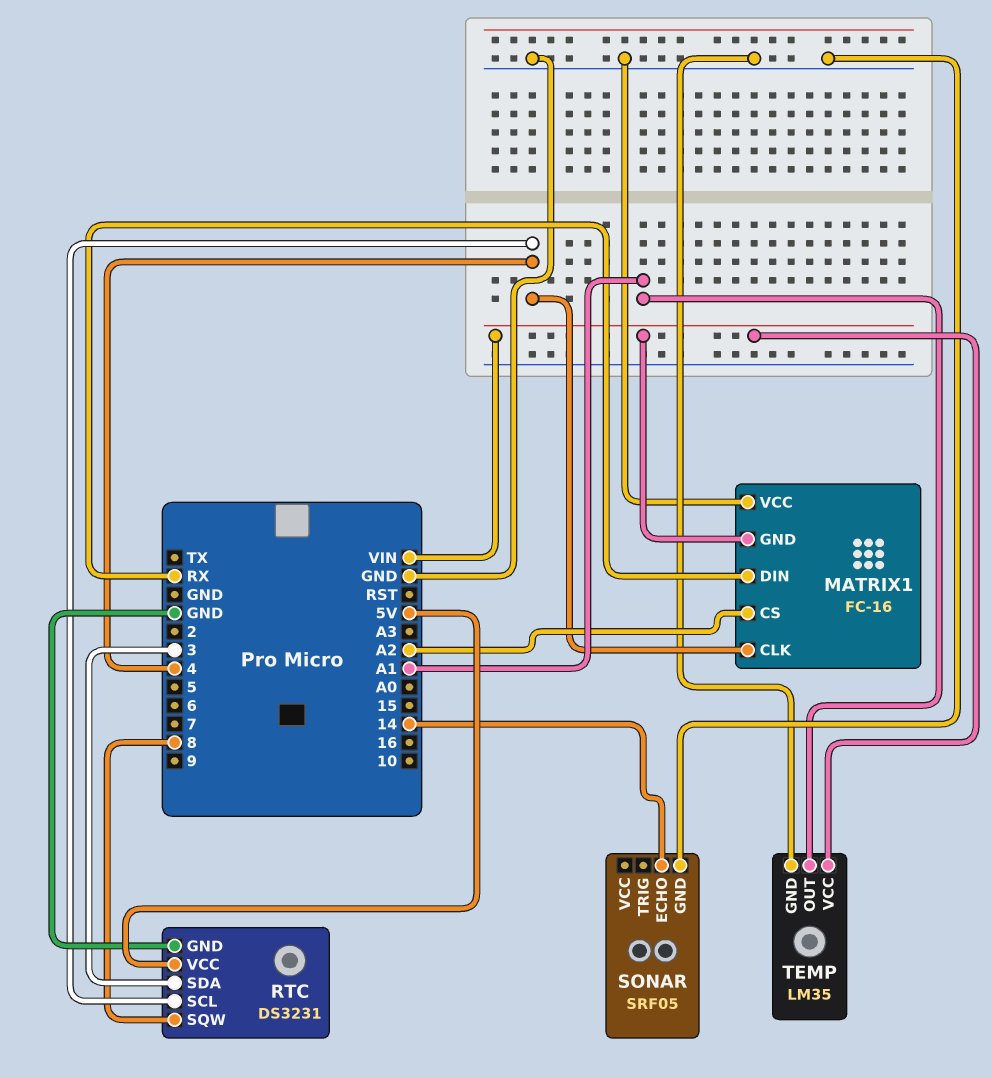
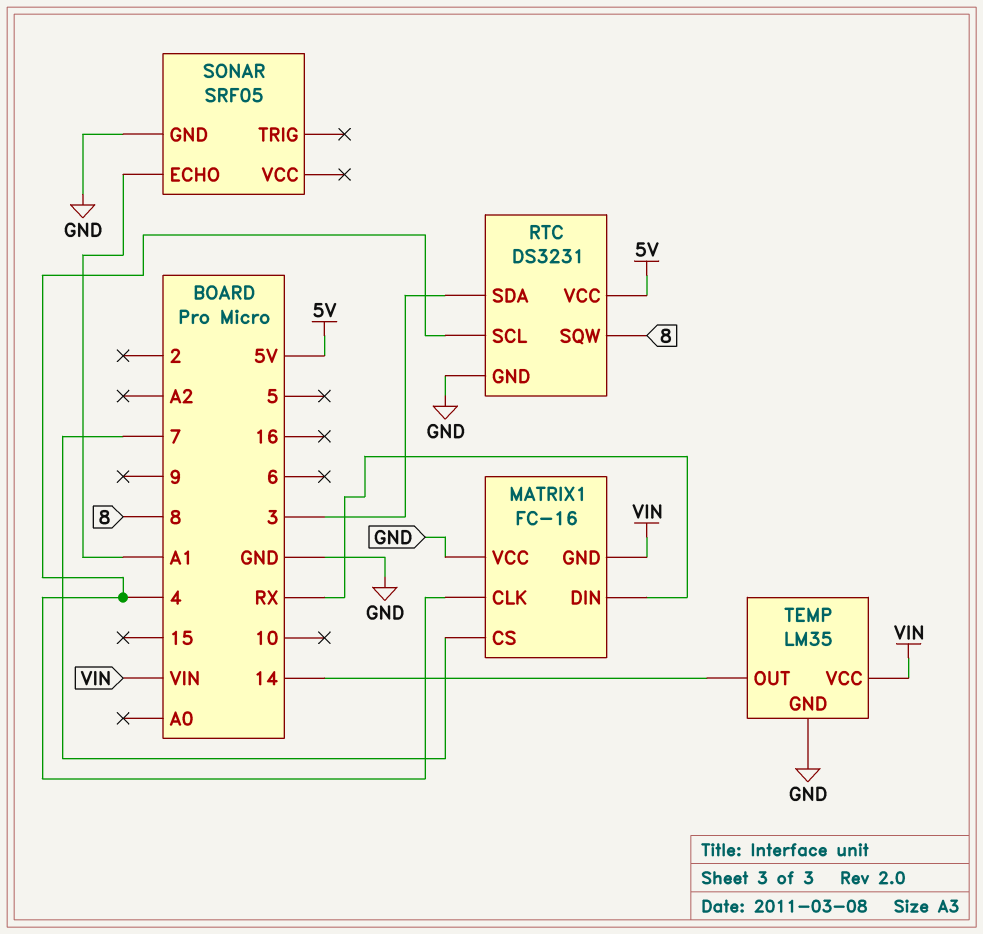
MATRIX1 pin CS: A2 -> 7
SONAR pin ECHO: 14 -> A1
TEMP pin OUT: A1 -> 14

